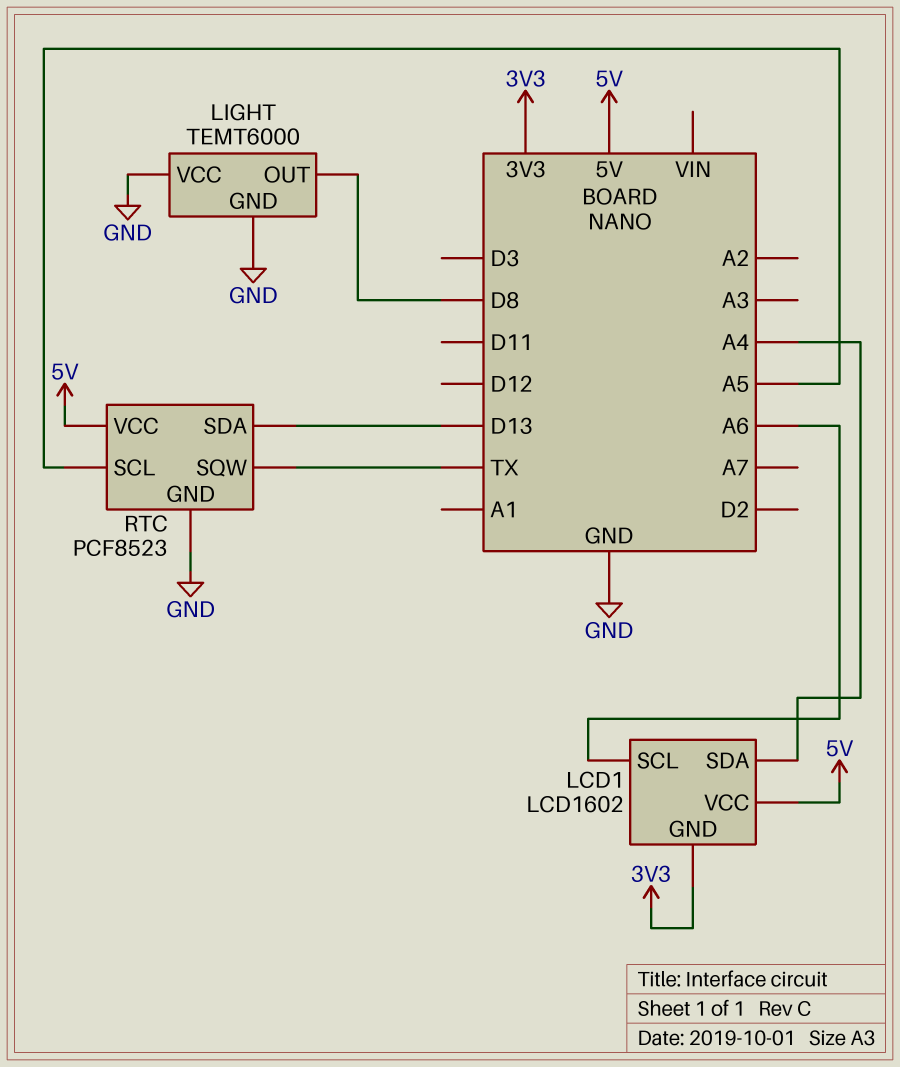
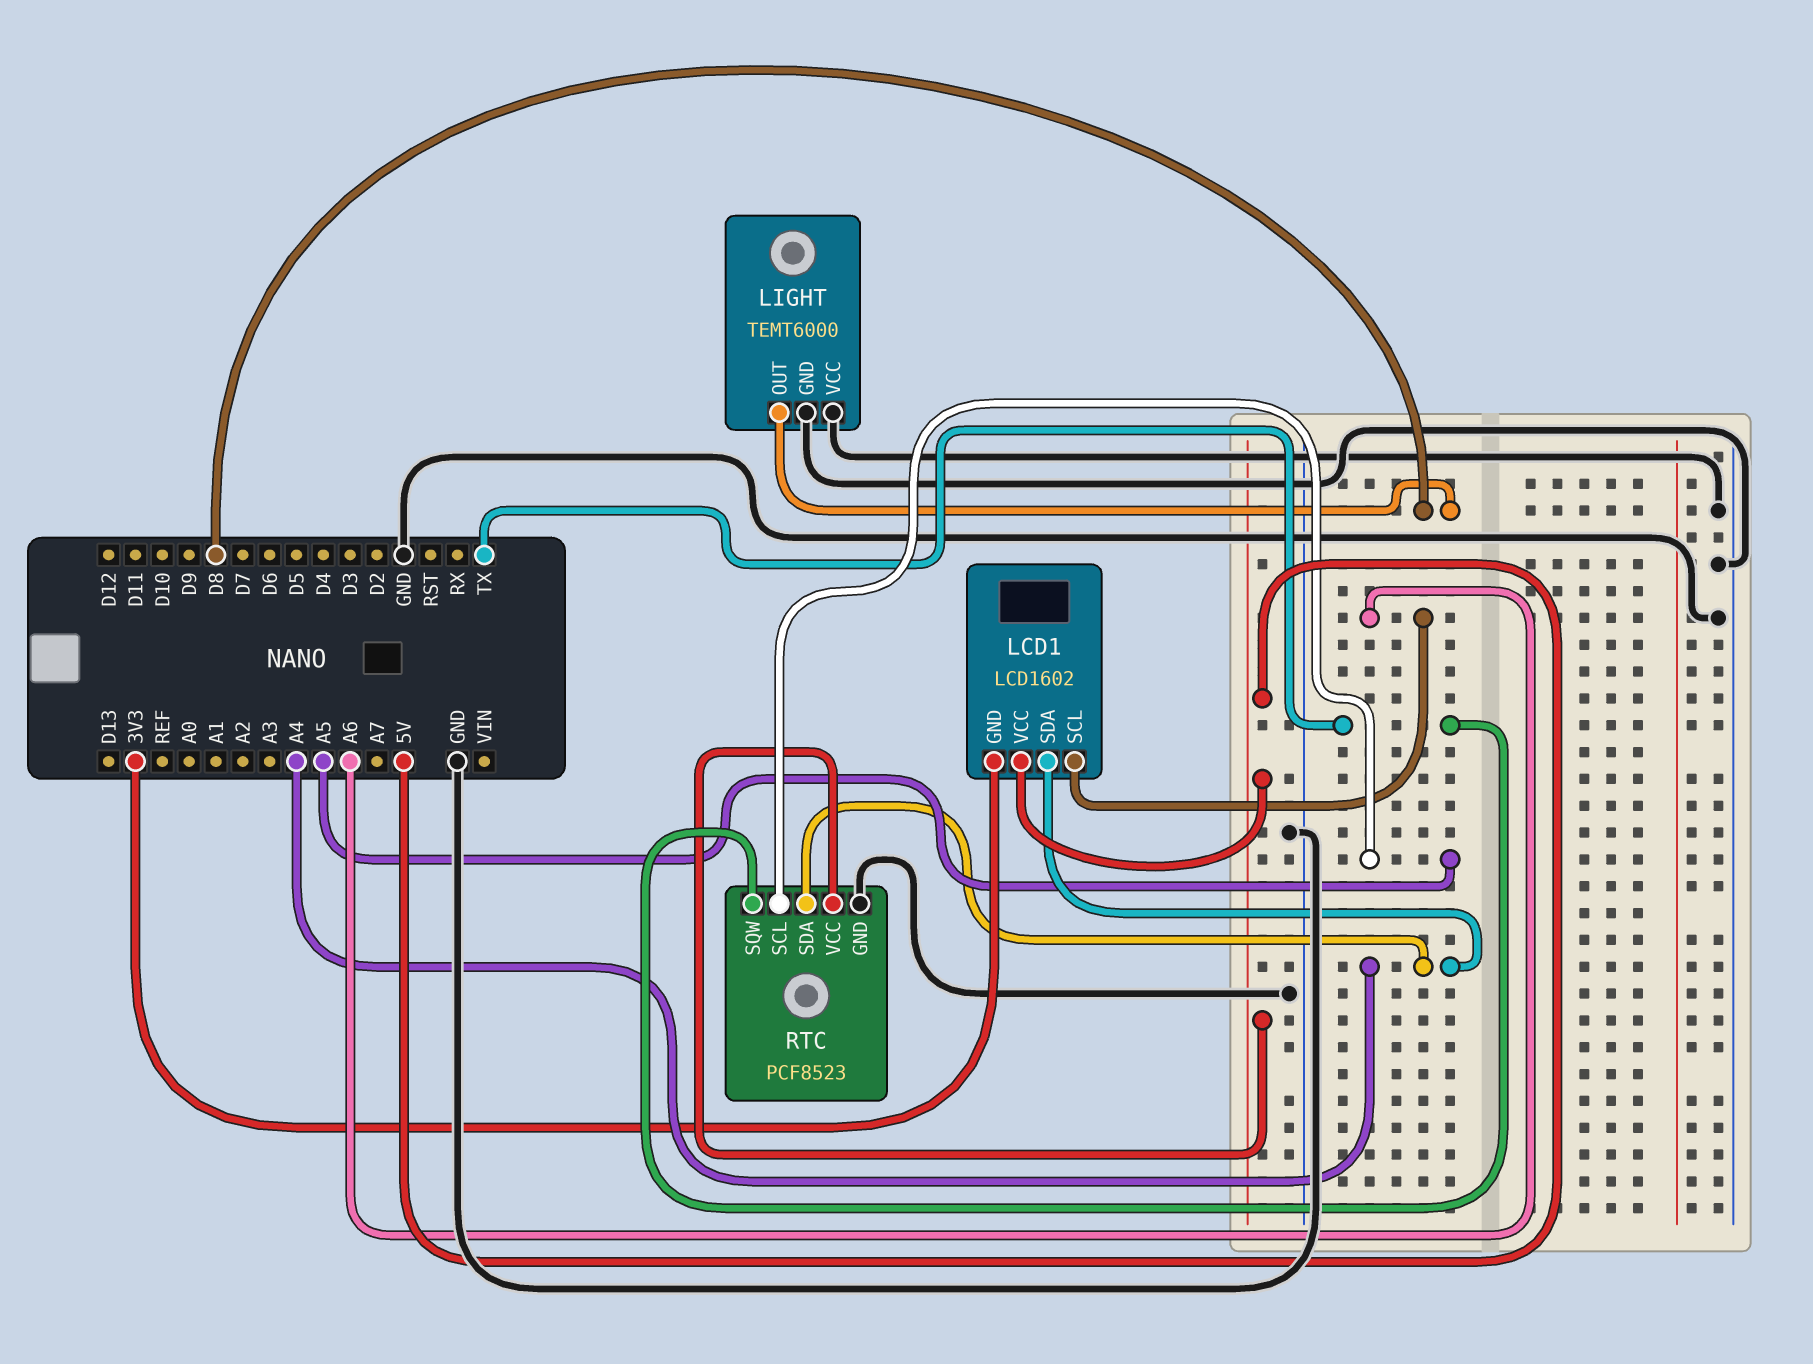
RTC pin SDA: D13 -> A4

